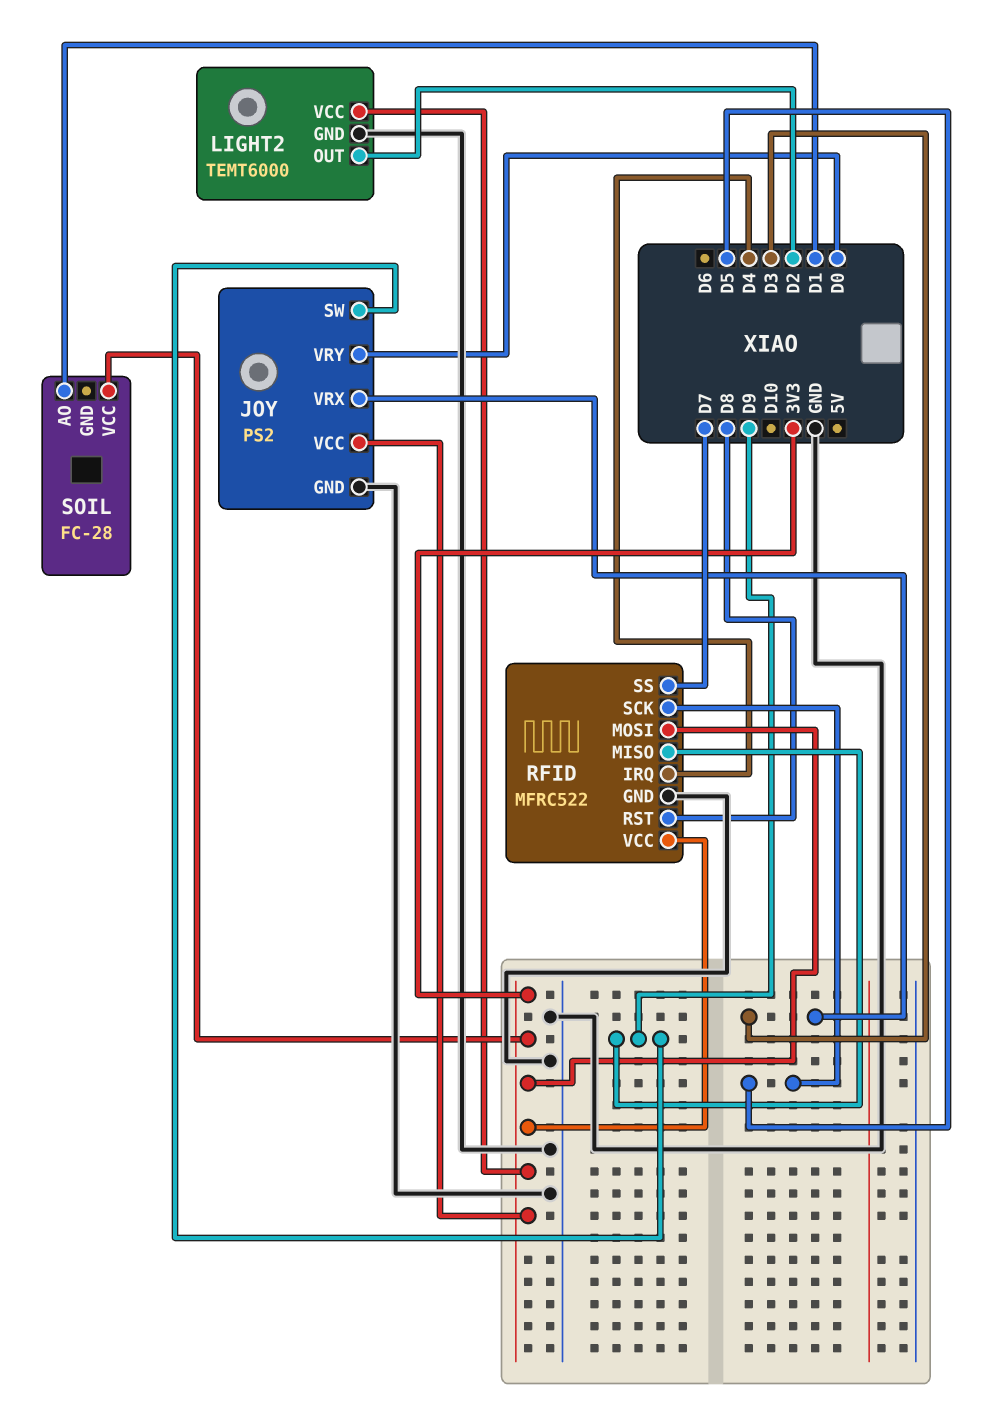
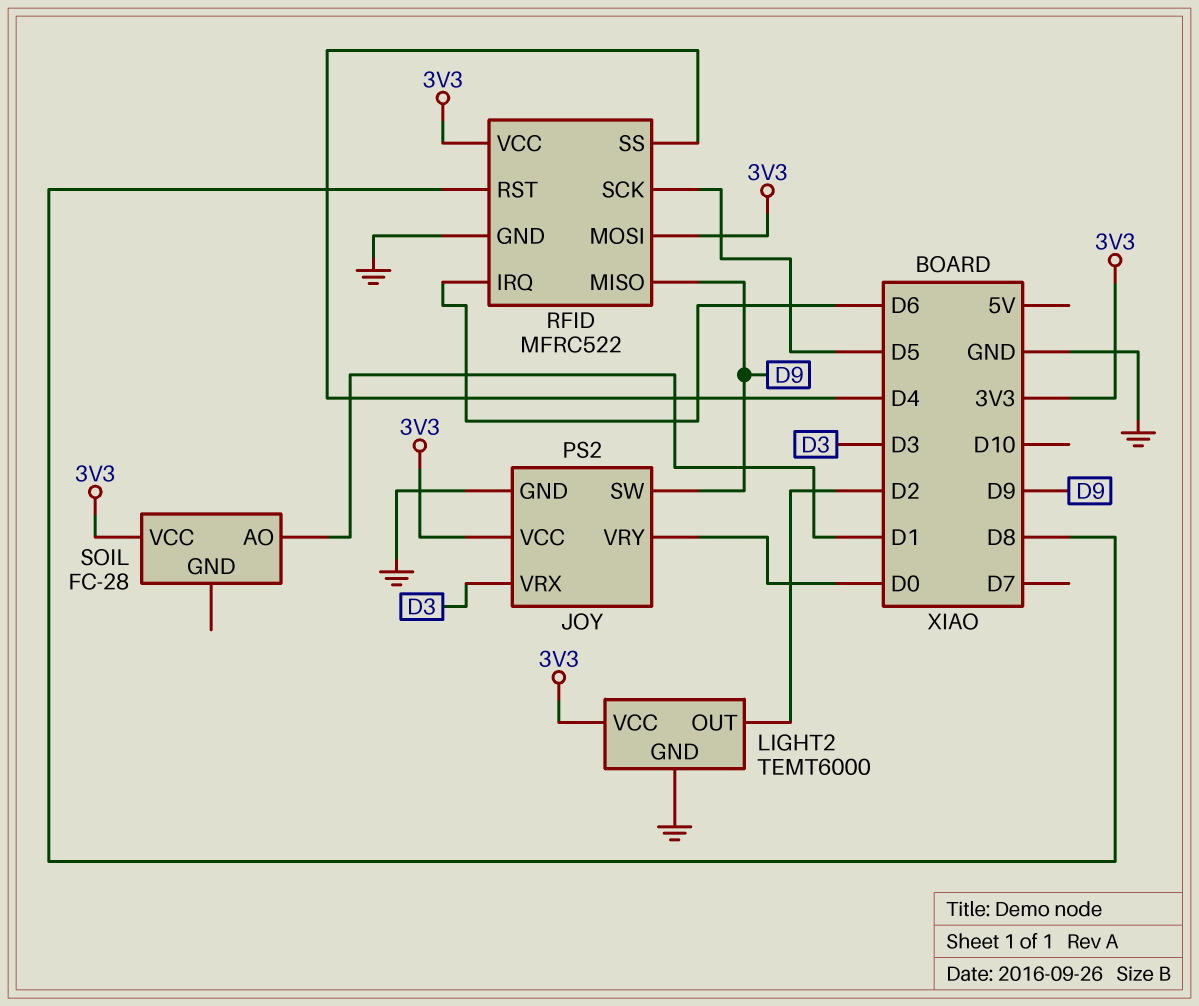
RFID pin IRQ: D4 -> D6
RFID pin SS: D7 -> D4

